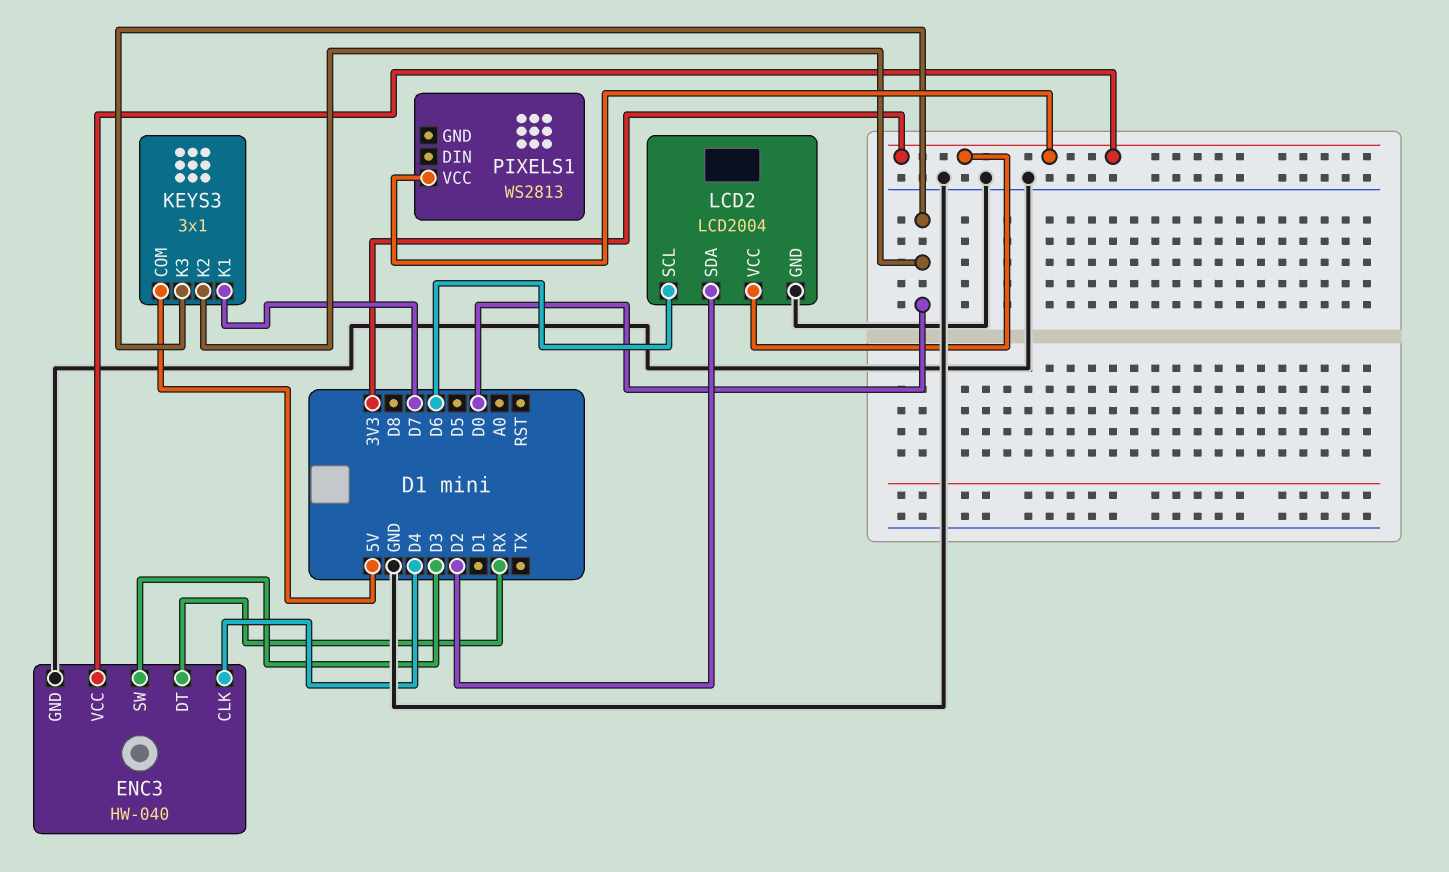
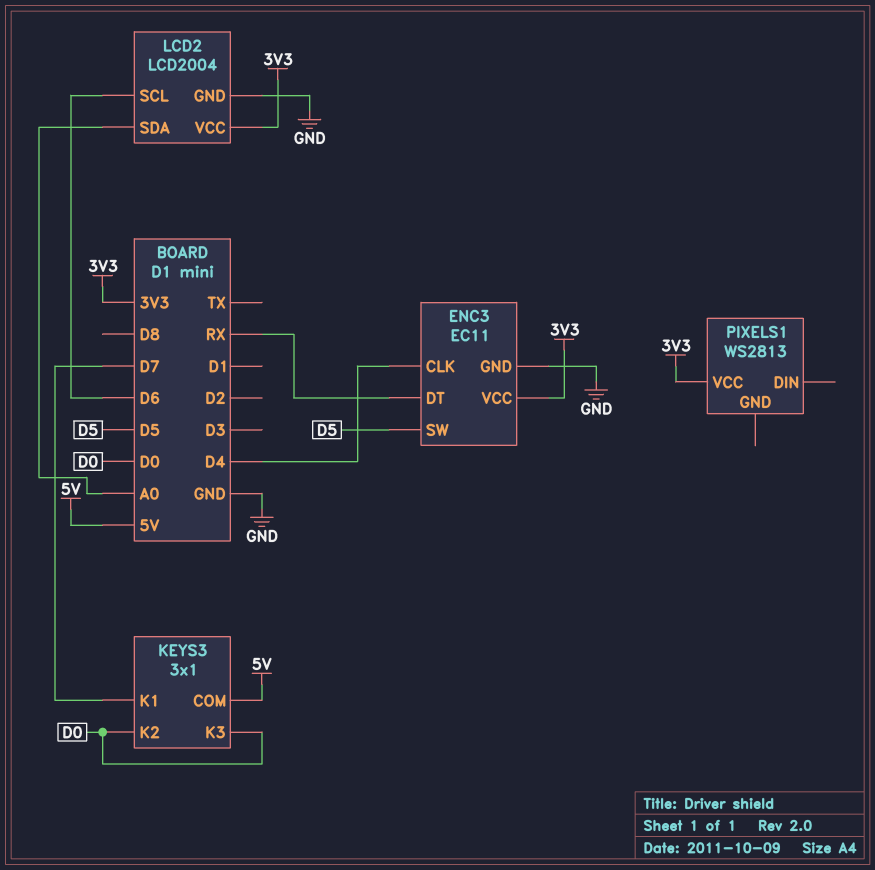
ENC3: HW-040 -> EC11
ENC3 pin SW: D3 -> D5
LCD2 pin SDA: D2 -> A0

